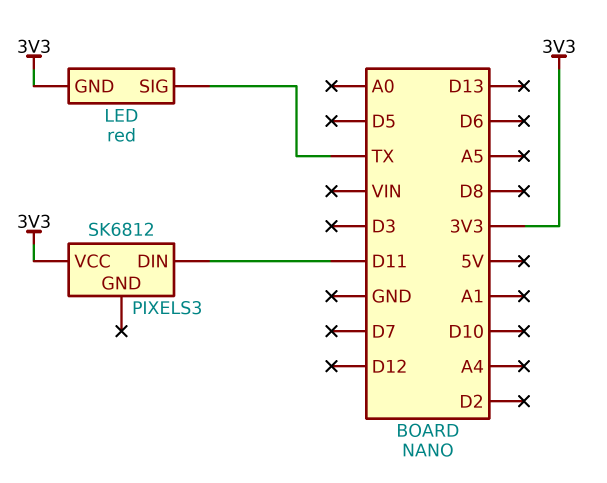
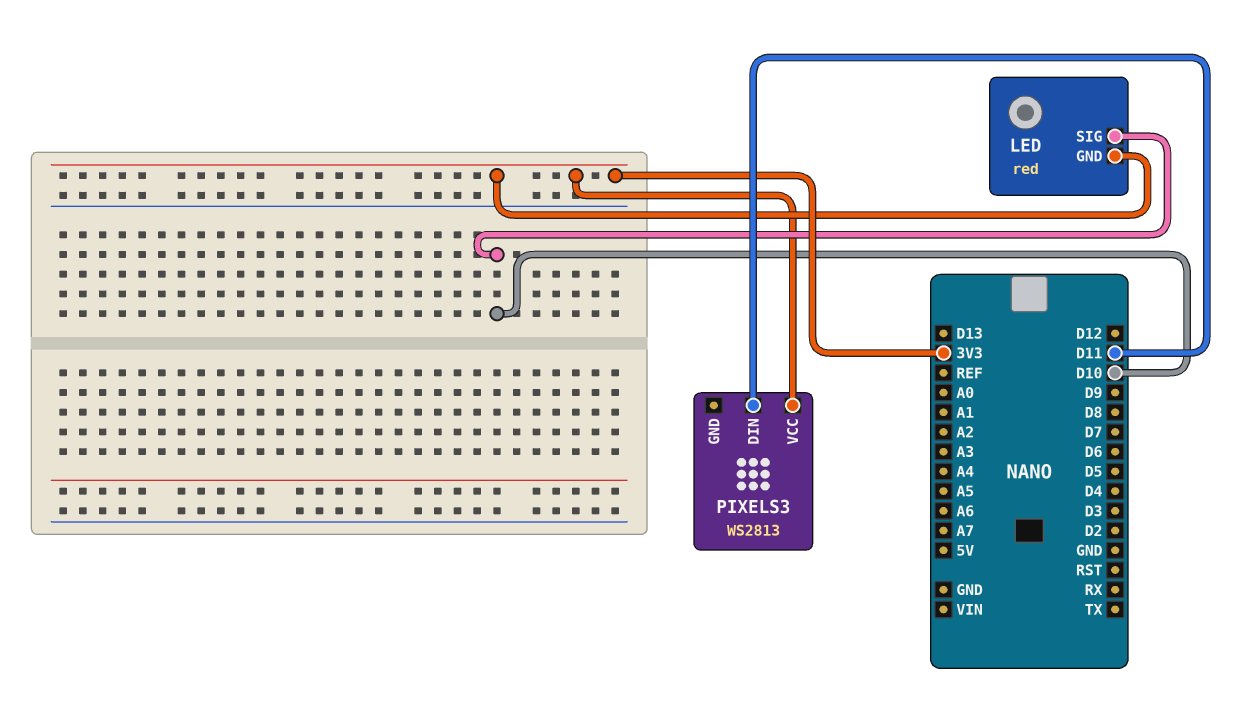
LED pin SIG: TX -> D10
PIXELS3: SK6812 -> WS2813

